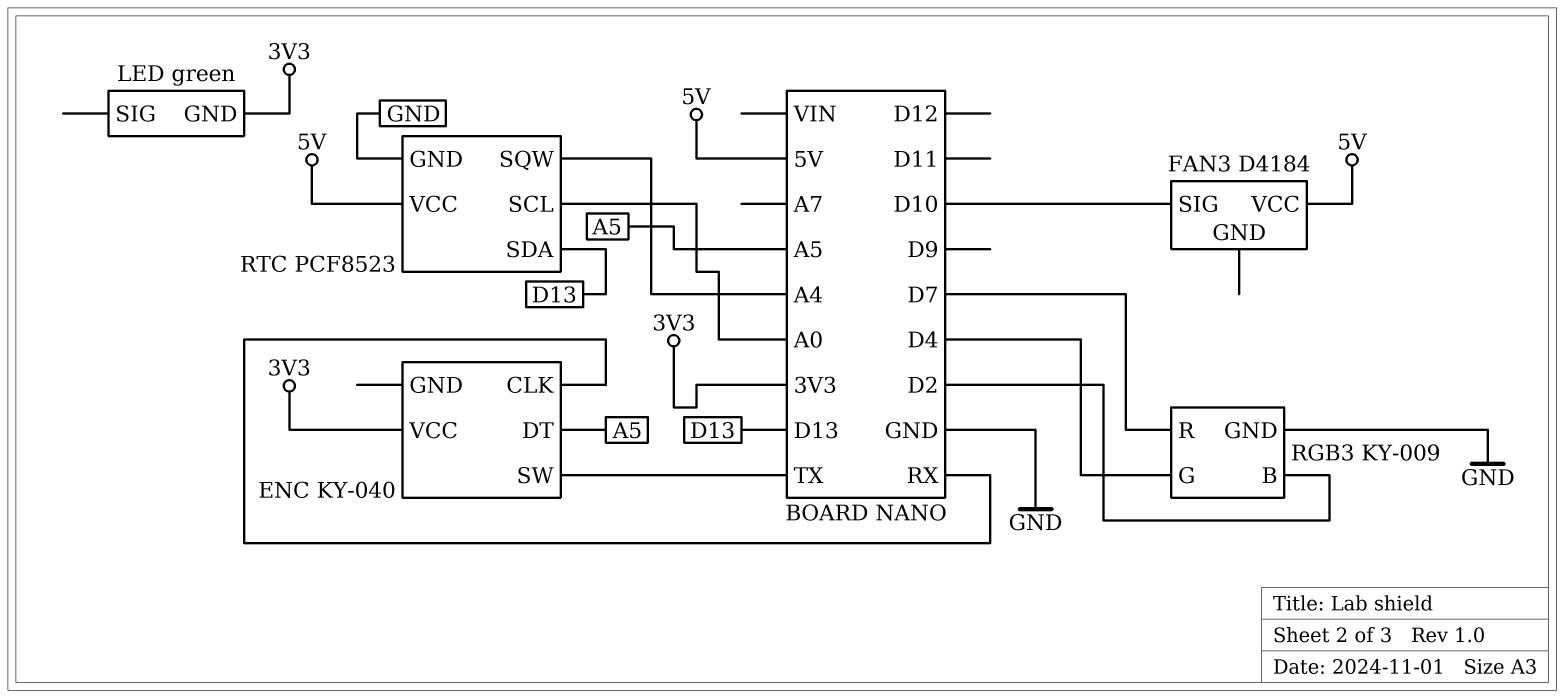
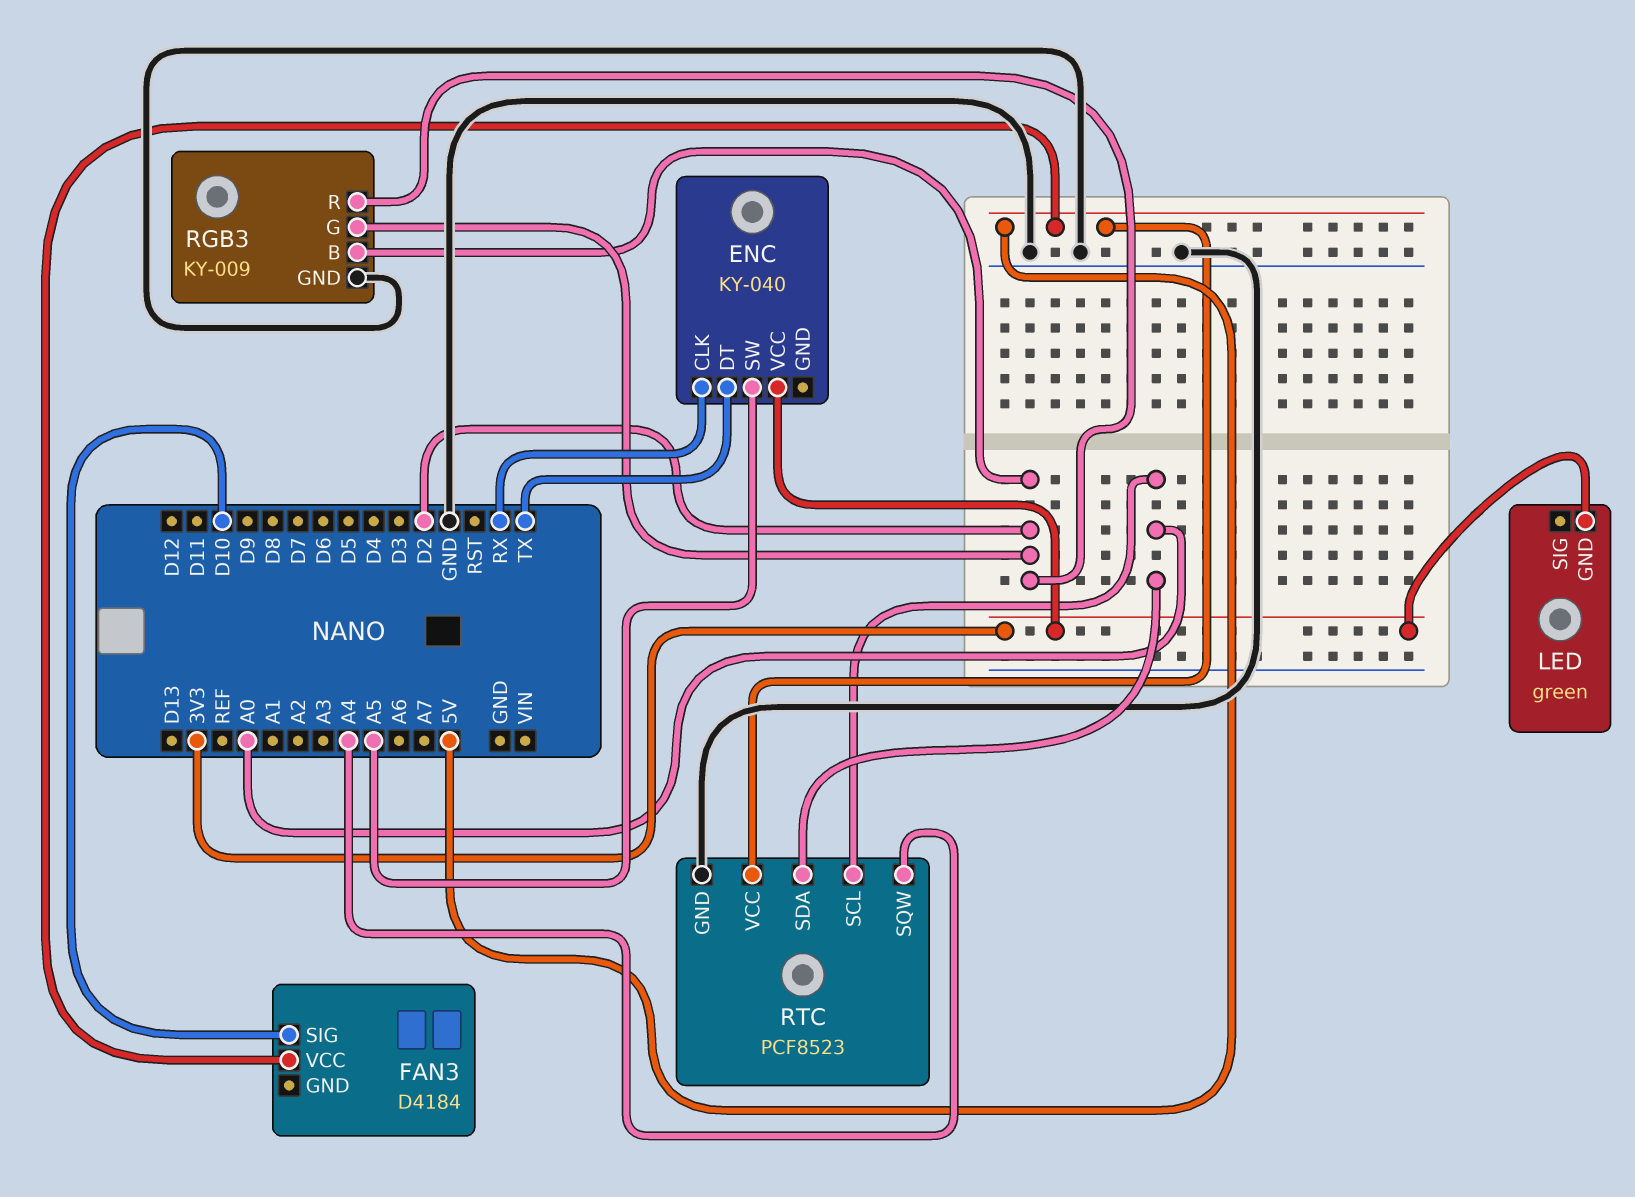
ENC pin DT: A5 -> TX
ENC pin SW: TX -> A5
RGB3 pin G: D4 -> D2
RGB3 pin R: D7 -> D2
RTC pin SDA: D13 -> A0

